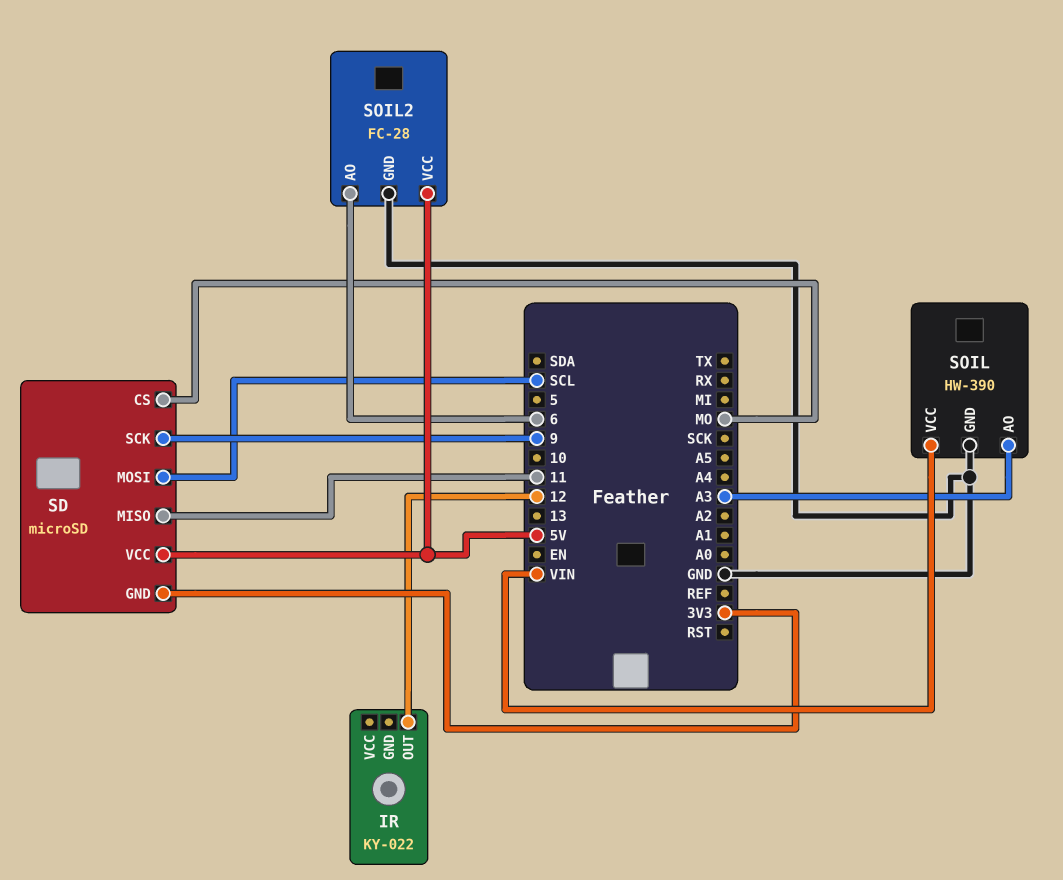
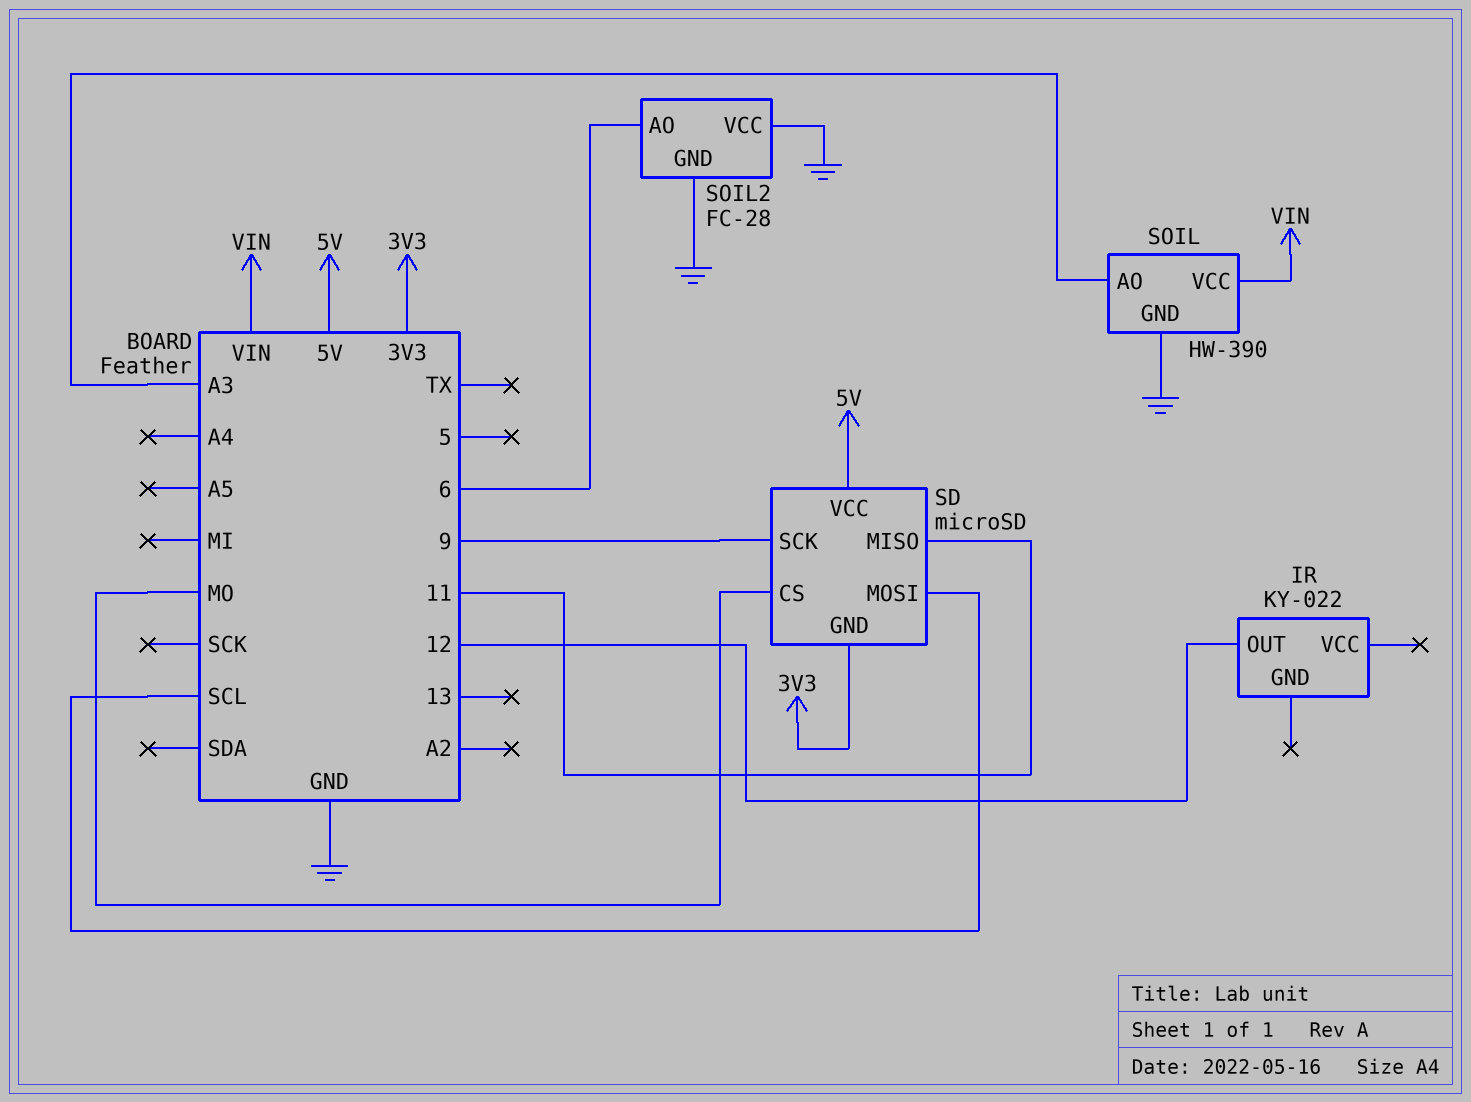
SOIL2 pin VCC: 5V -> GND

